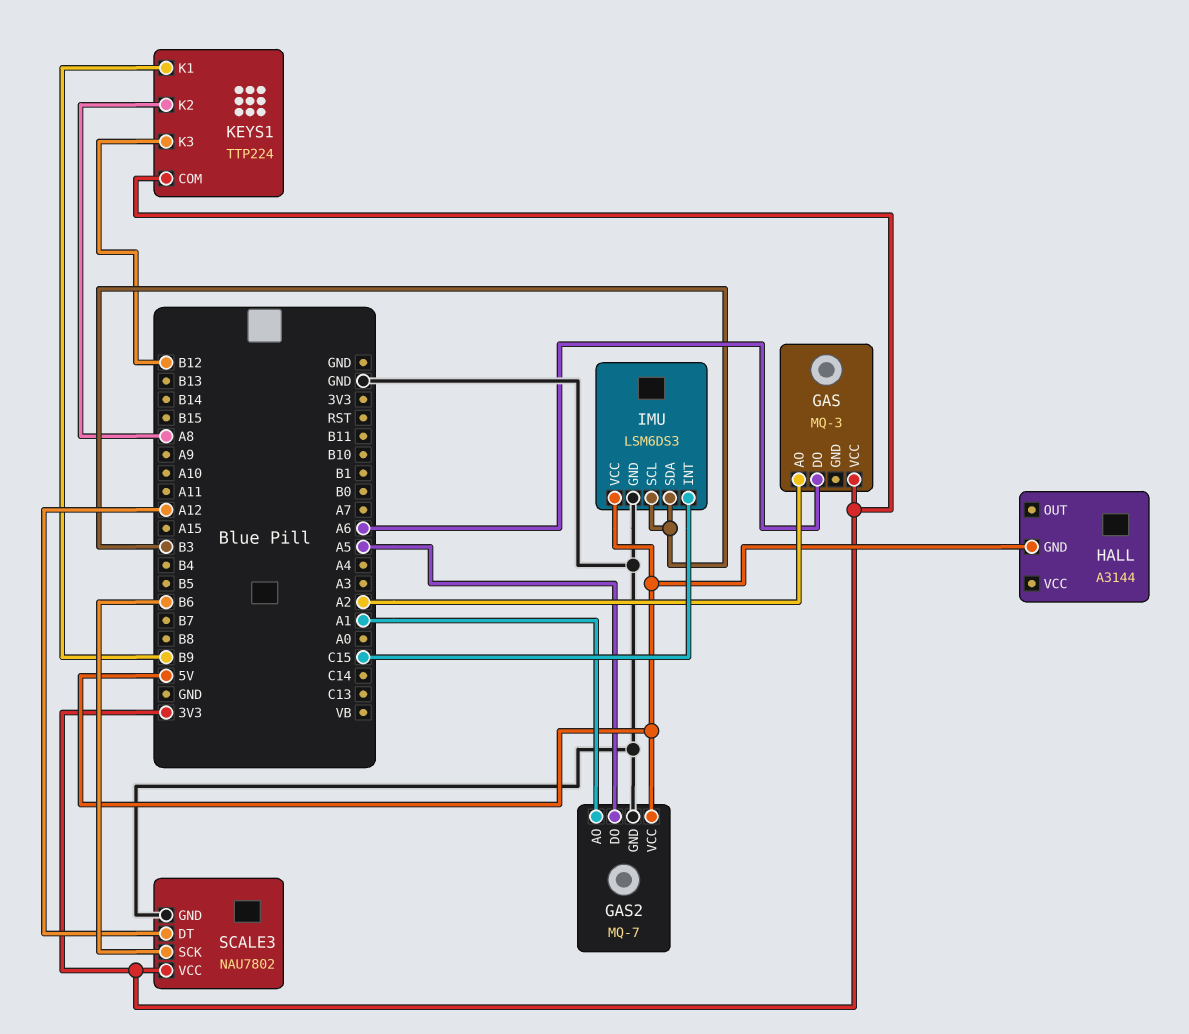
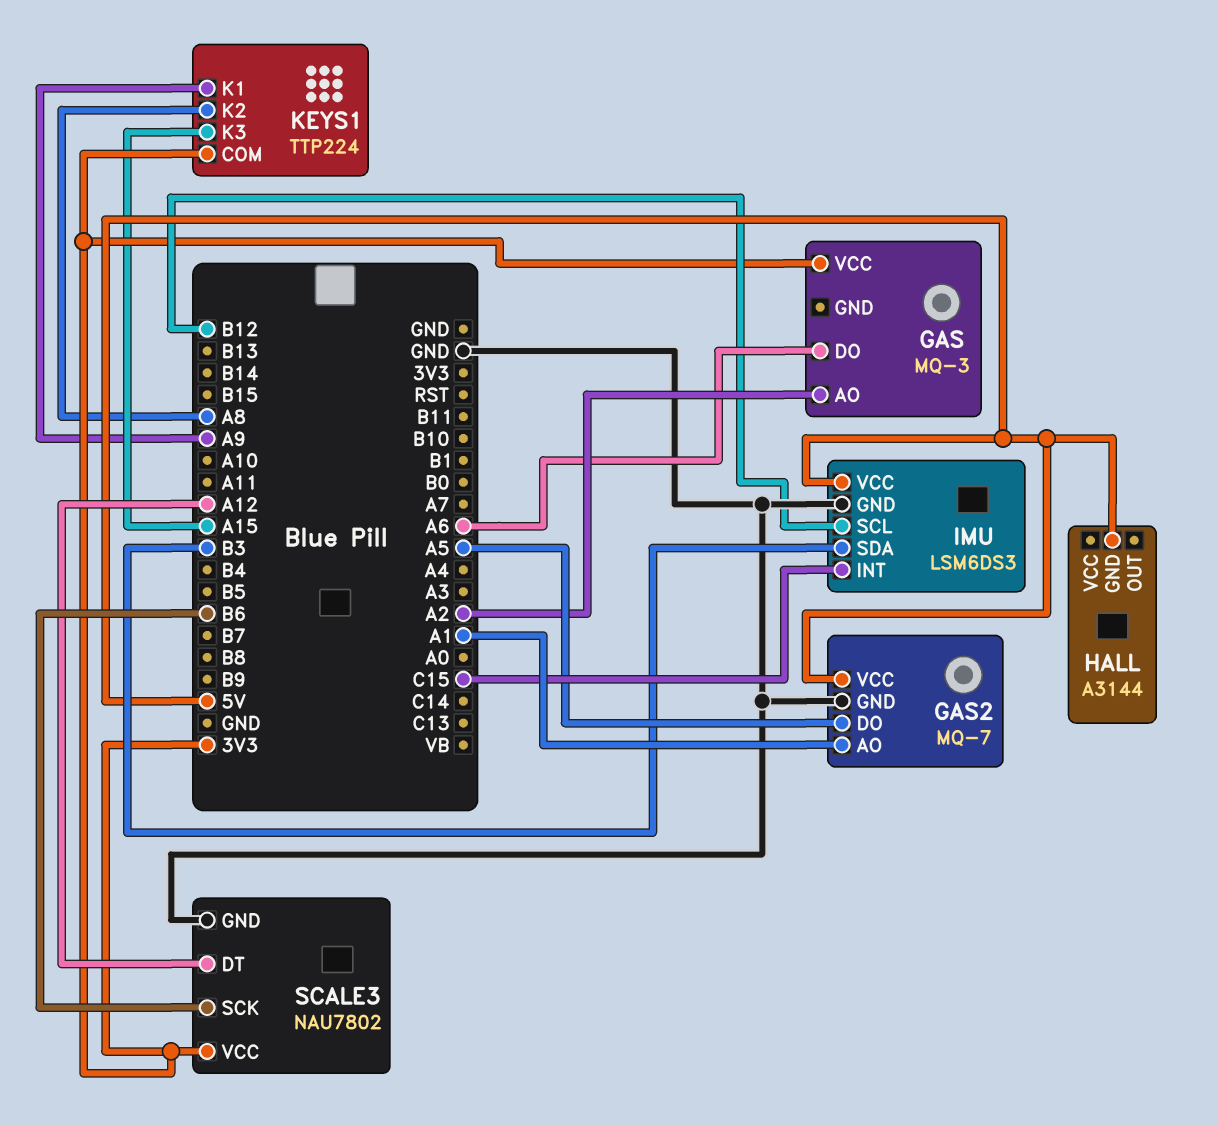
IMU pin SCL: B3 -> B12
KEYS1 pin K1: B9 -> A9
KEYS1 pin K3: B12 -> A15

